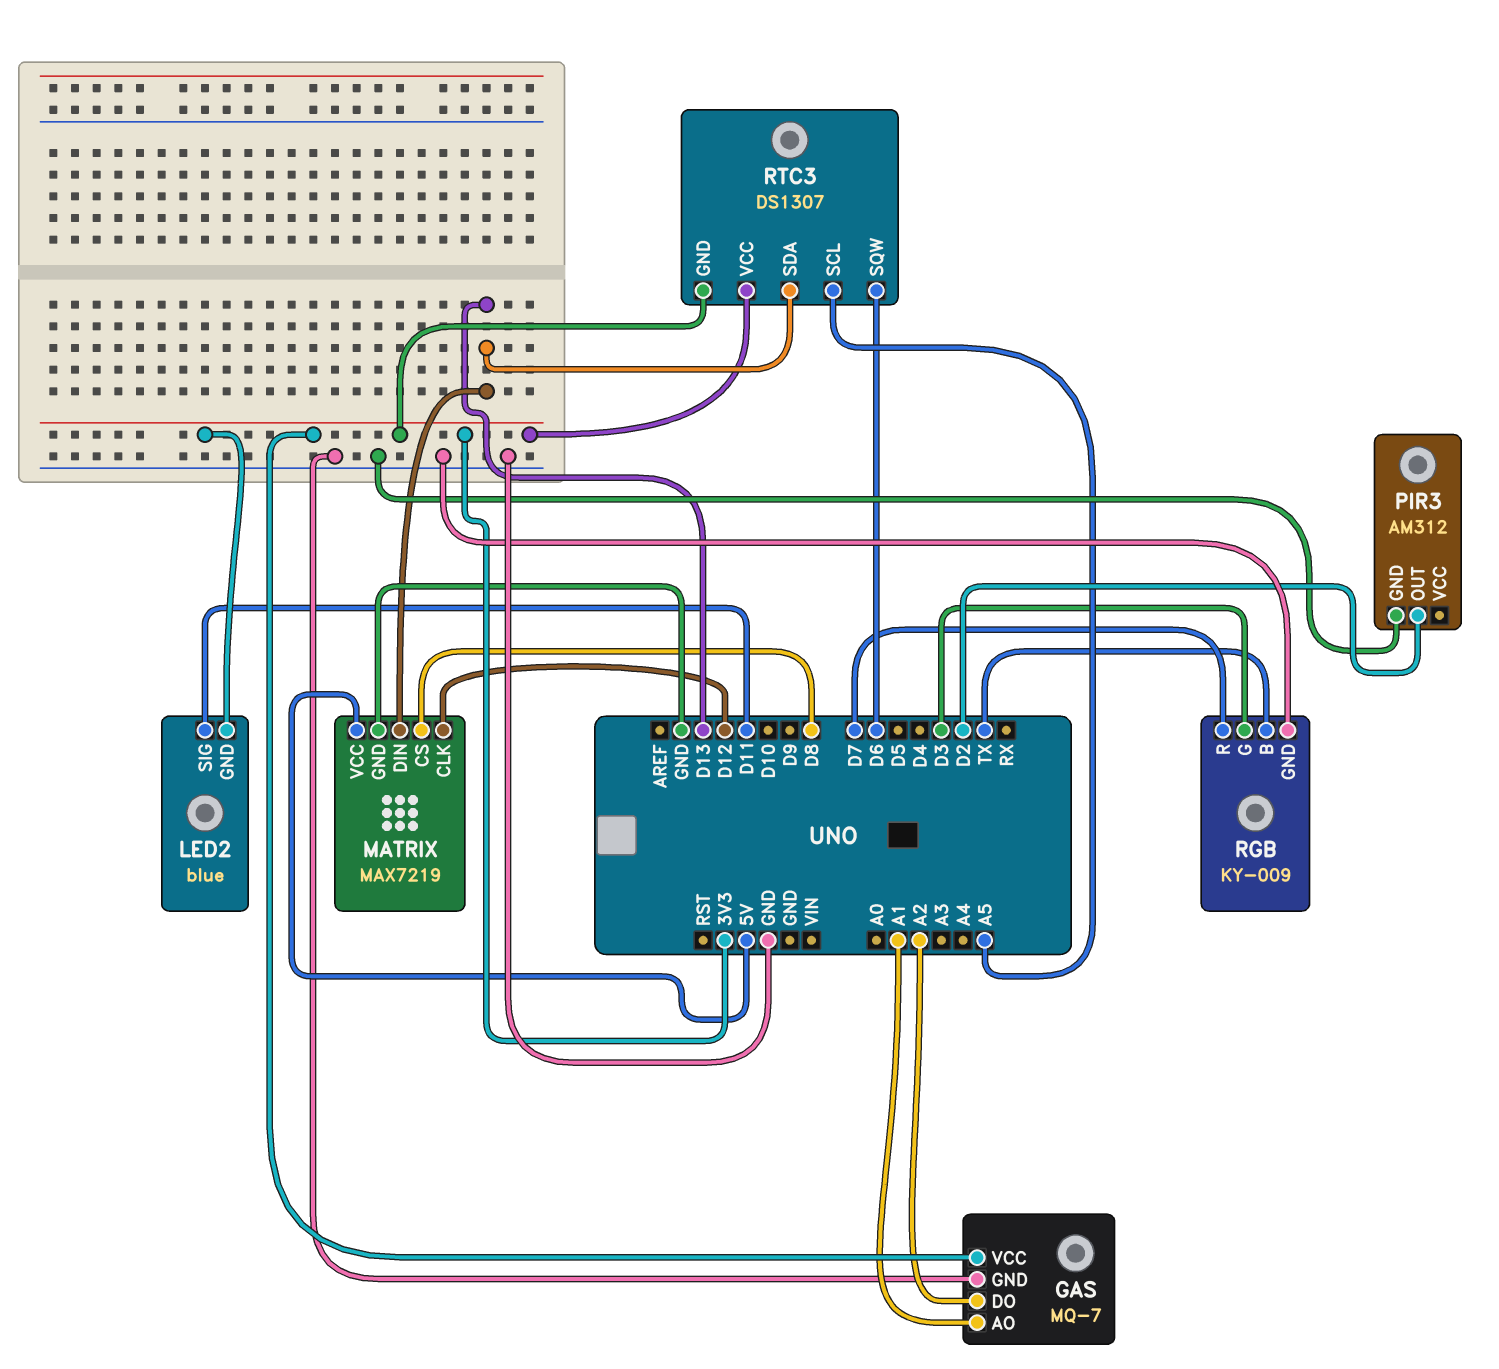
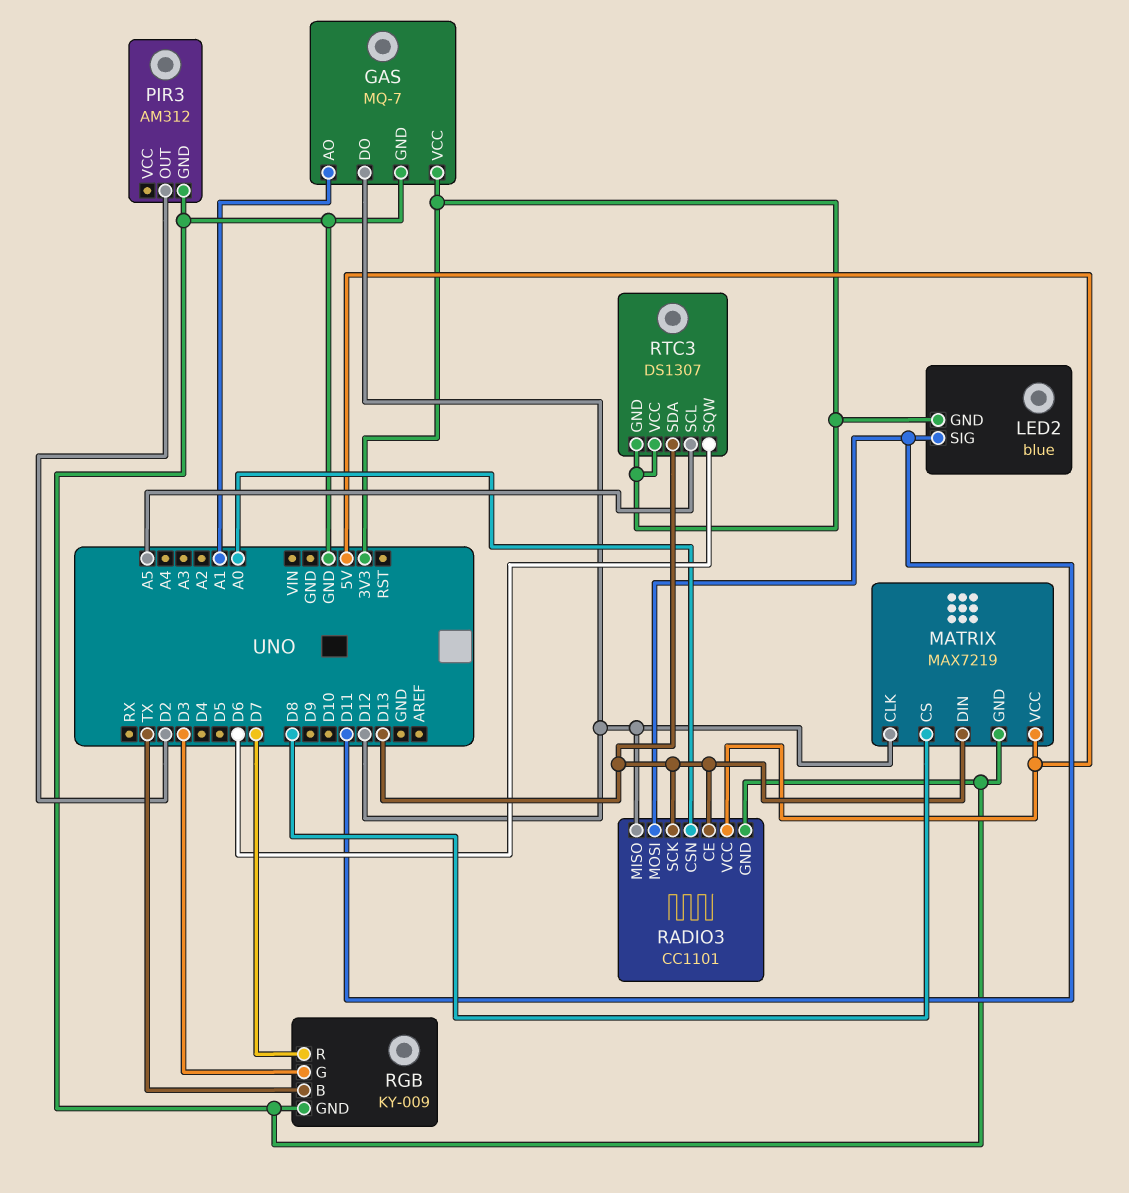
GAS pin DO: A2 -> D12
RADIO3: none -> CC1101
RADIO3 pin CE: none -> D13
RADIO3 pin CSN: none -> A0
RADIO3 pin GND: none -> GND
RADIO3 pin MISO: none -> D12
RADIO3 pin MOSI: none -> D11
RADIO3 pin SCK: none -> D13
RADIO3 pin VCC: none -> 5V

